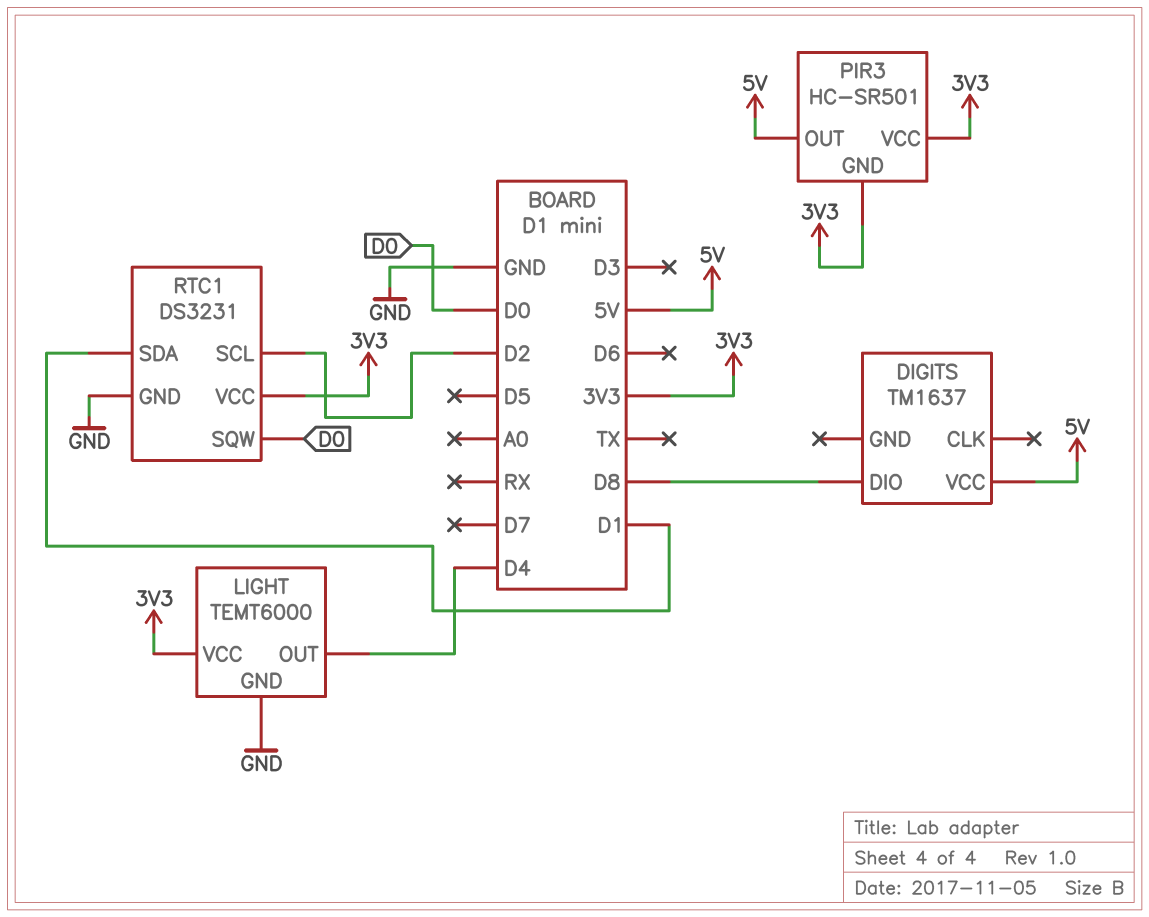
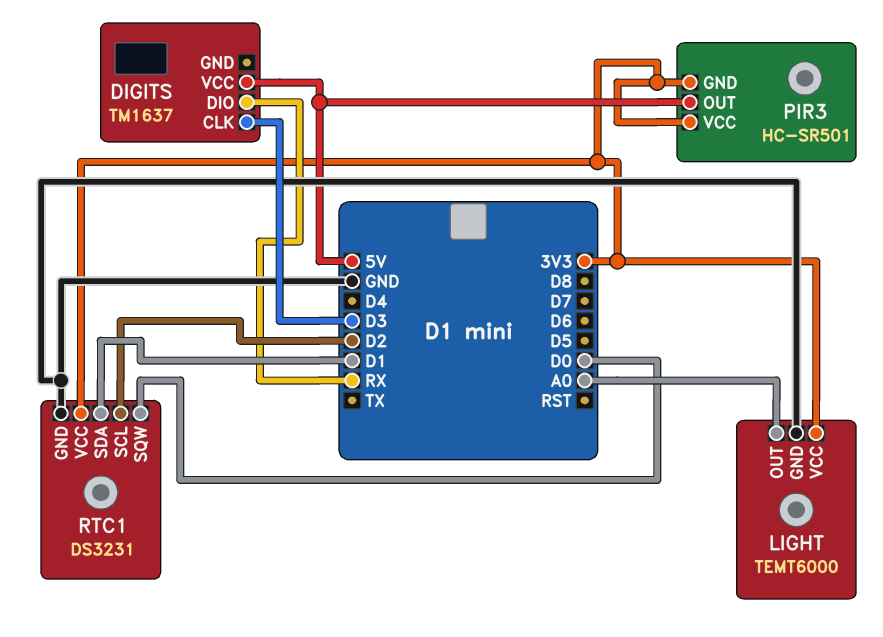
DIGITS pin CLK: none -> D3
DIGITS pin DIO: D8 -> RX
LIGHT pin OUT: D4 -> A0

